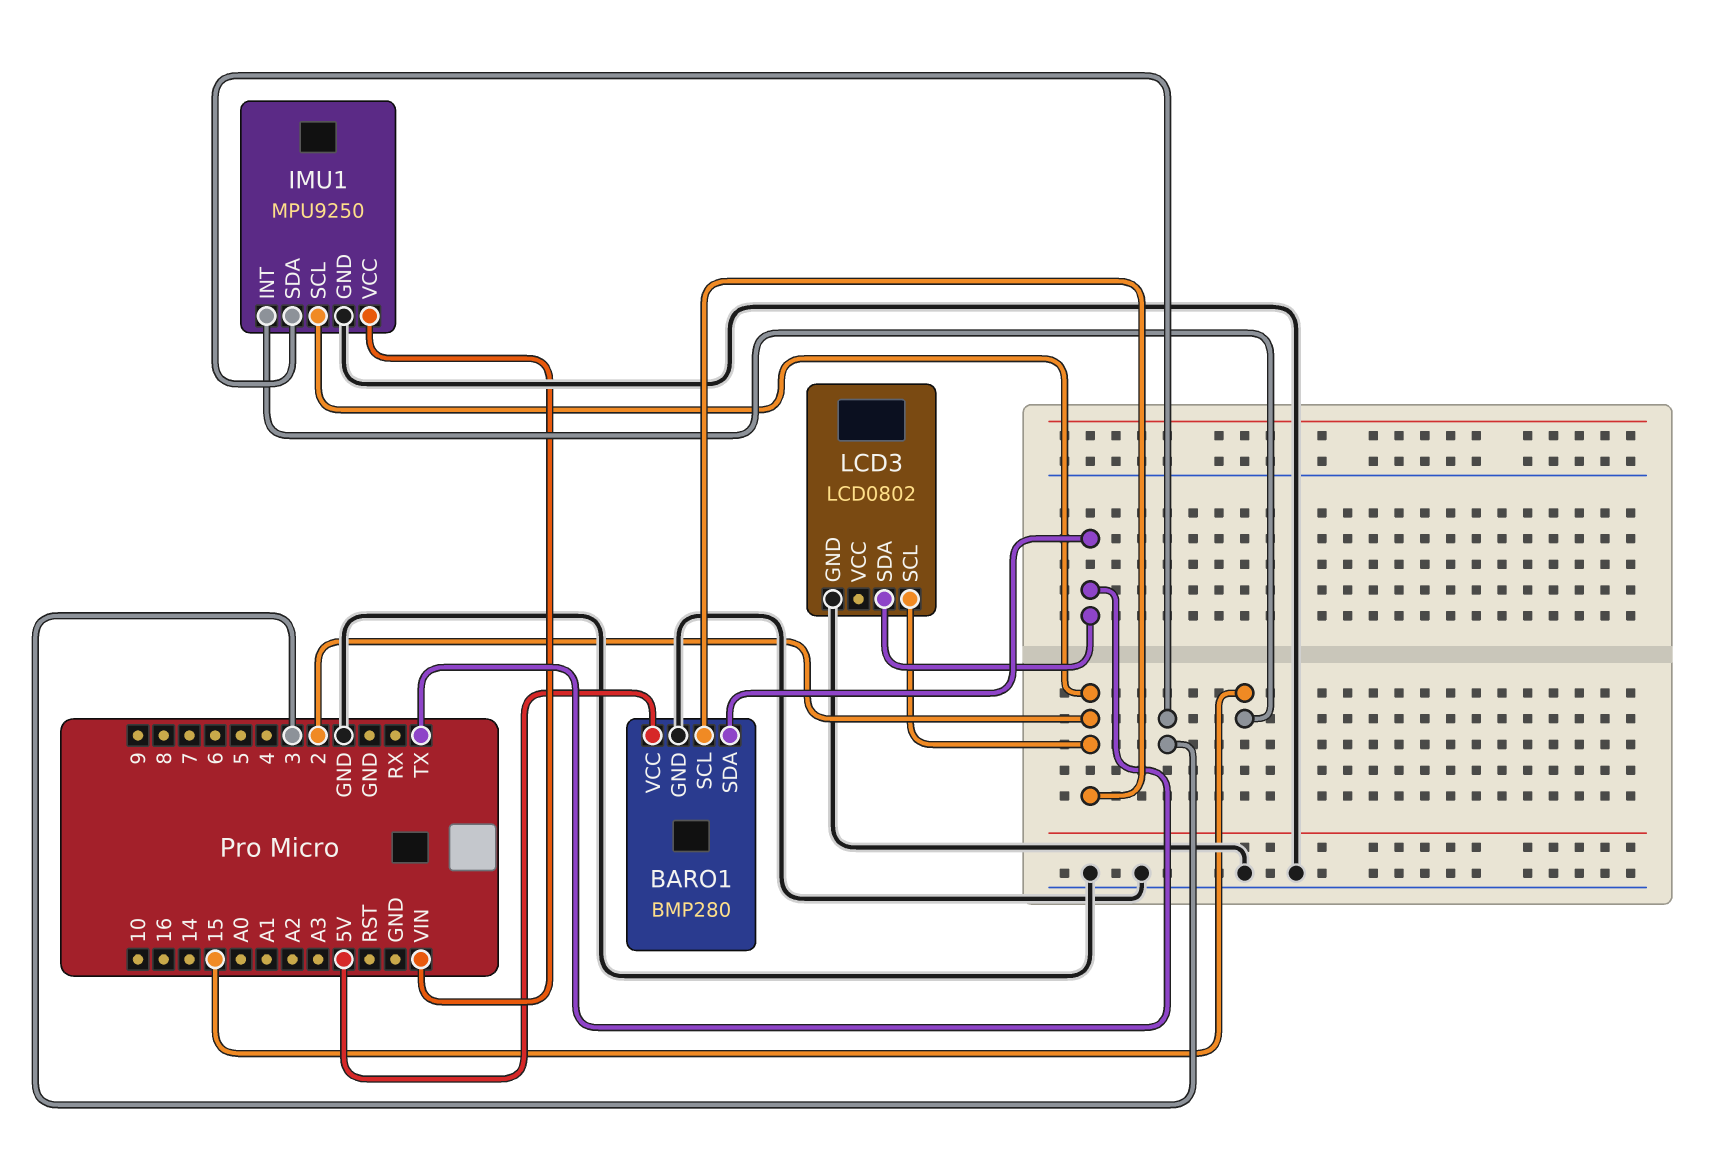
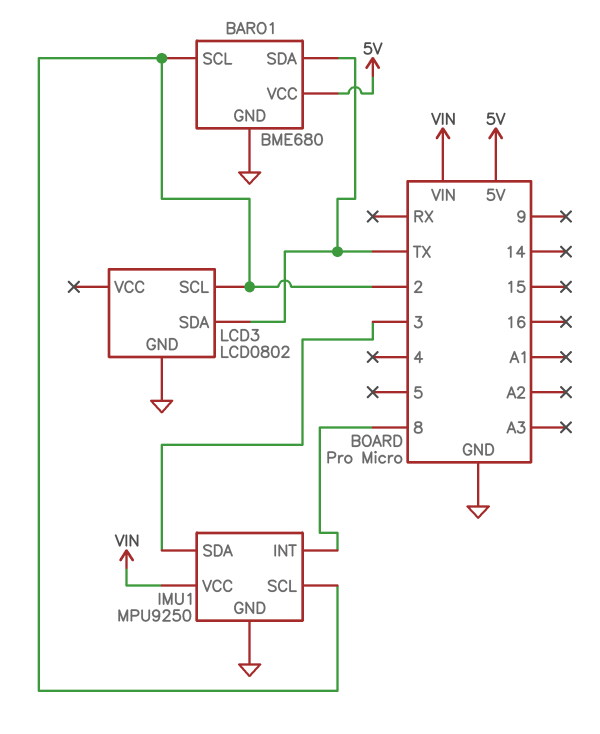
BARO1: BMP280 -> BME680
IMU1 pin INT: 15 -> 8

